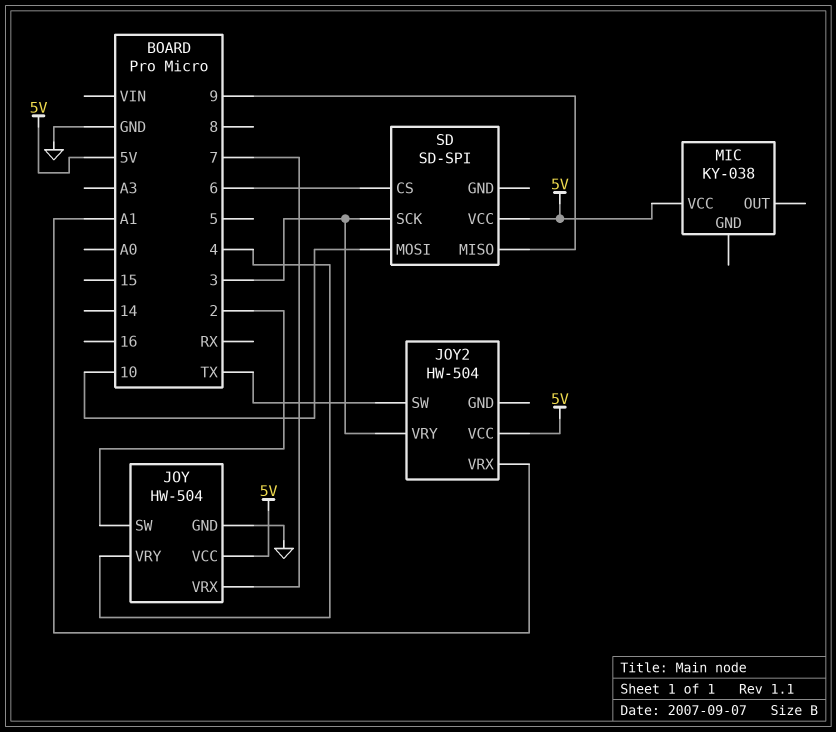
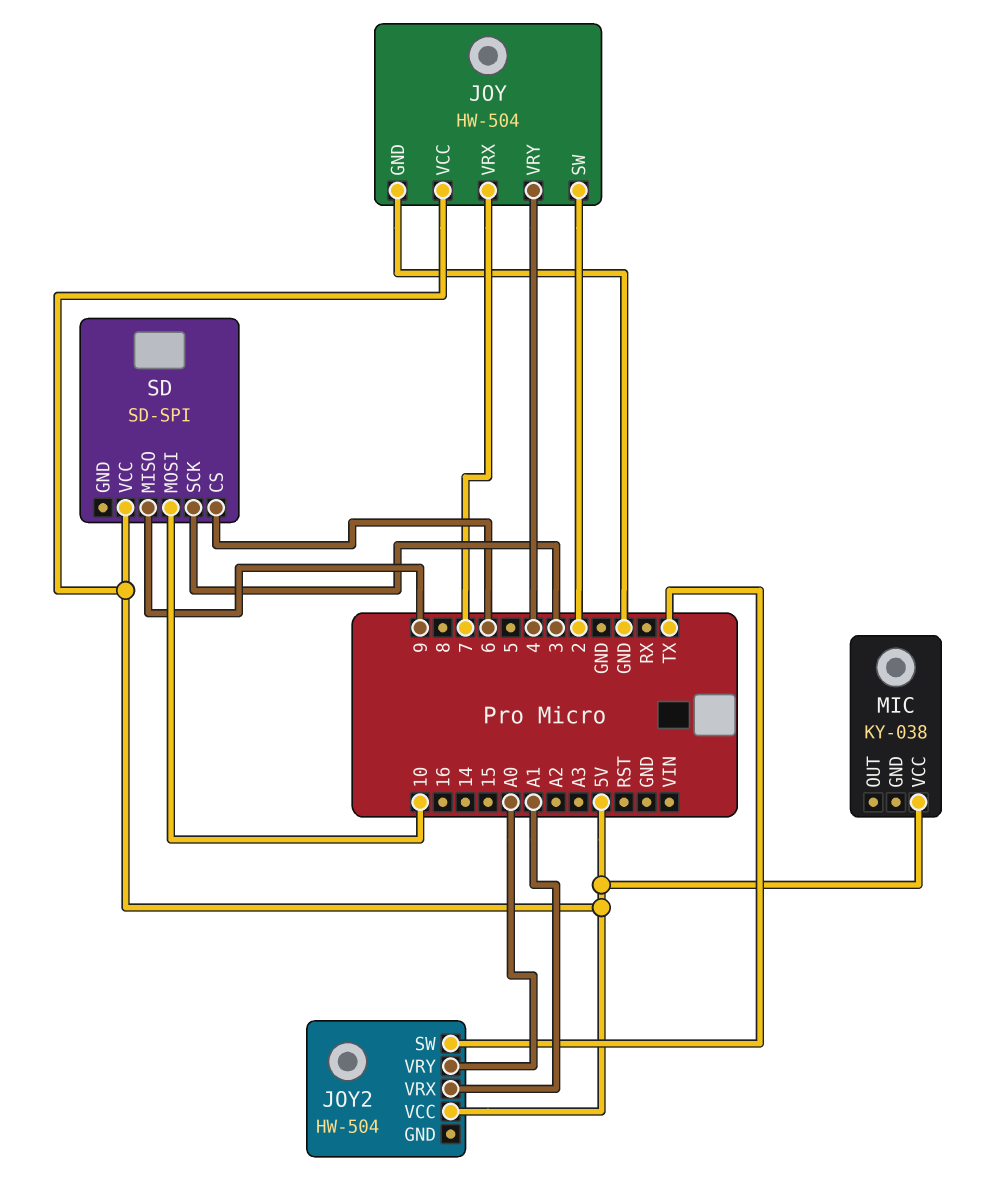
JOY2 pin VRY: 3 -> A0

